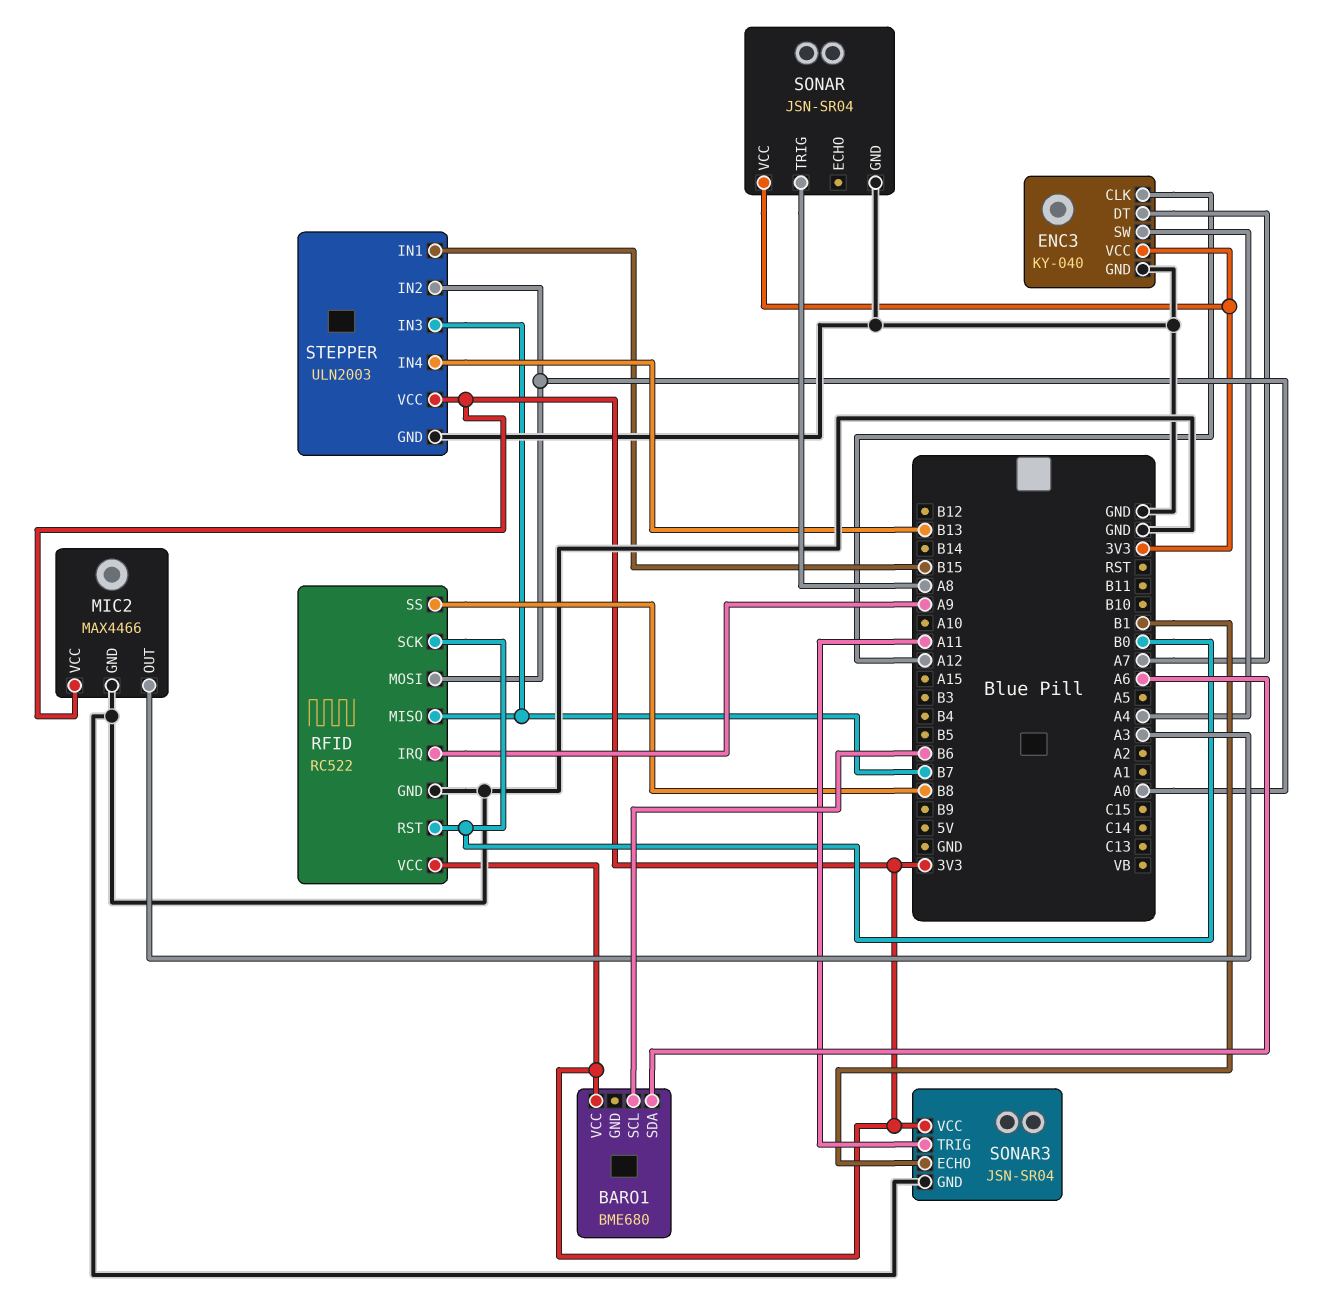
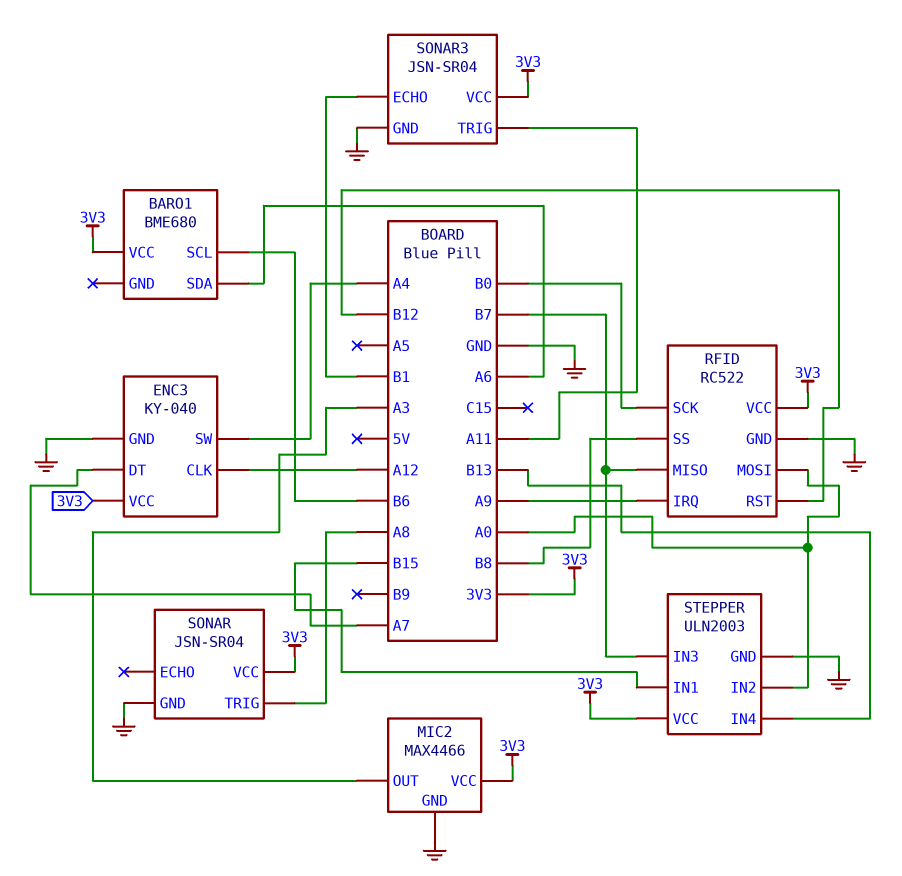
RFID pin RST: B0 -> B12

